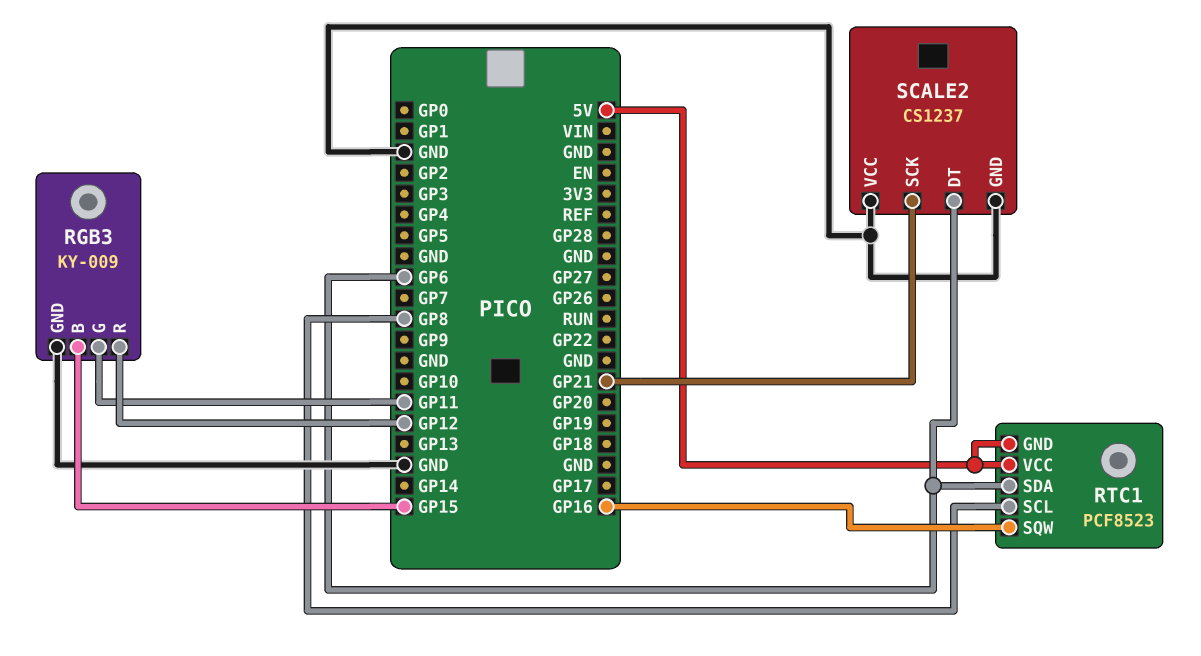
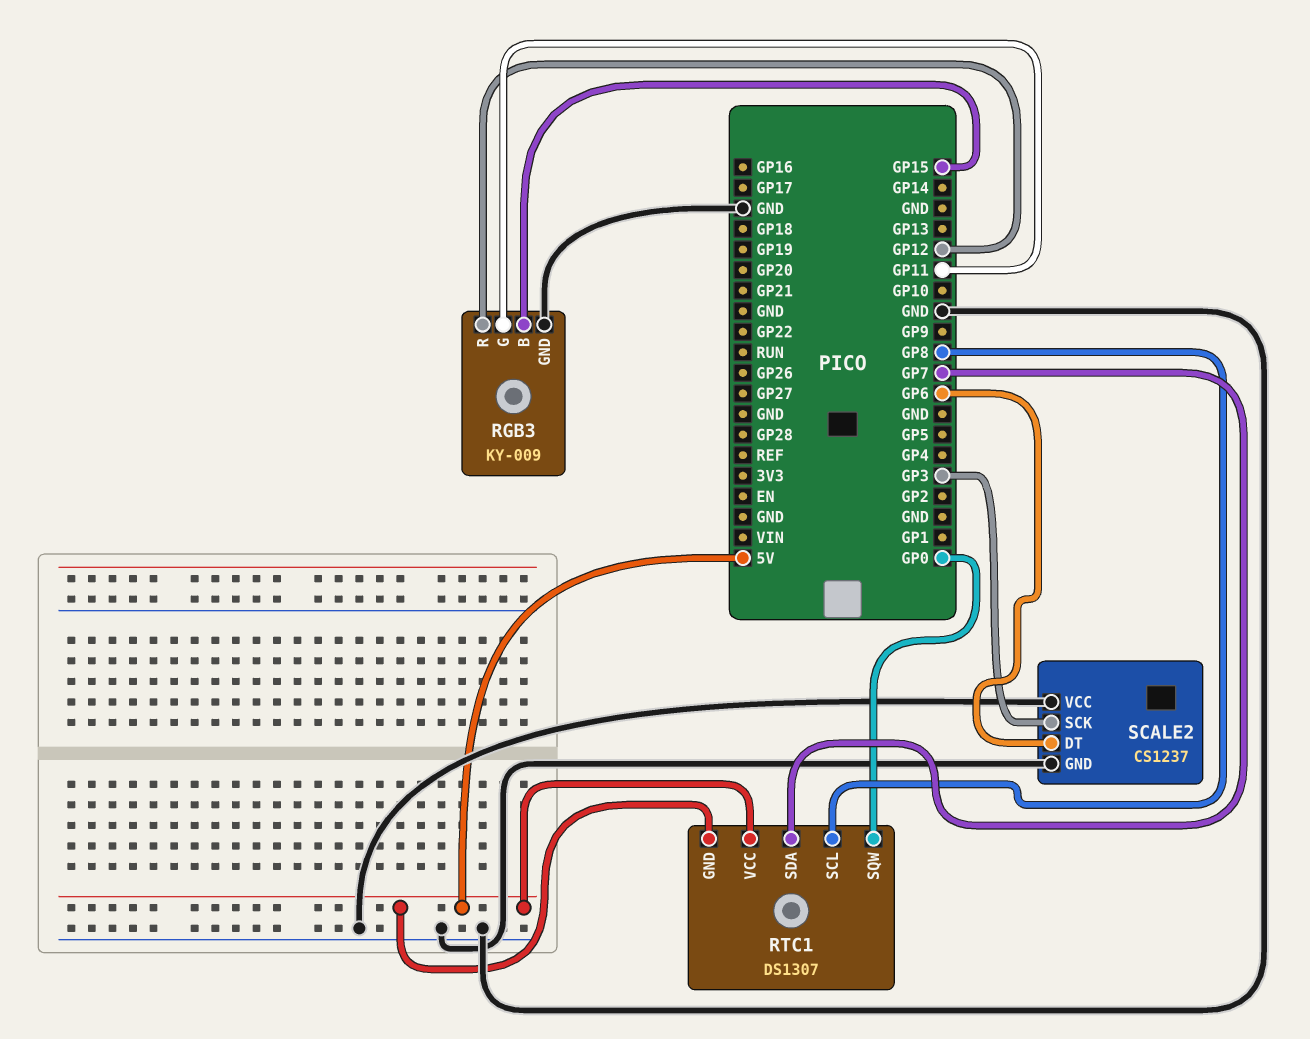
RTC1: PCF8523 -> DS1307
RTC1 pin SDA: GP6 -> GP7
RTC1 pin SQW: GP16 -> GP0
SCALE2 pin SCK: GP21 -> GP3

